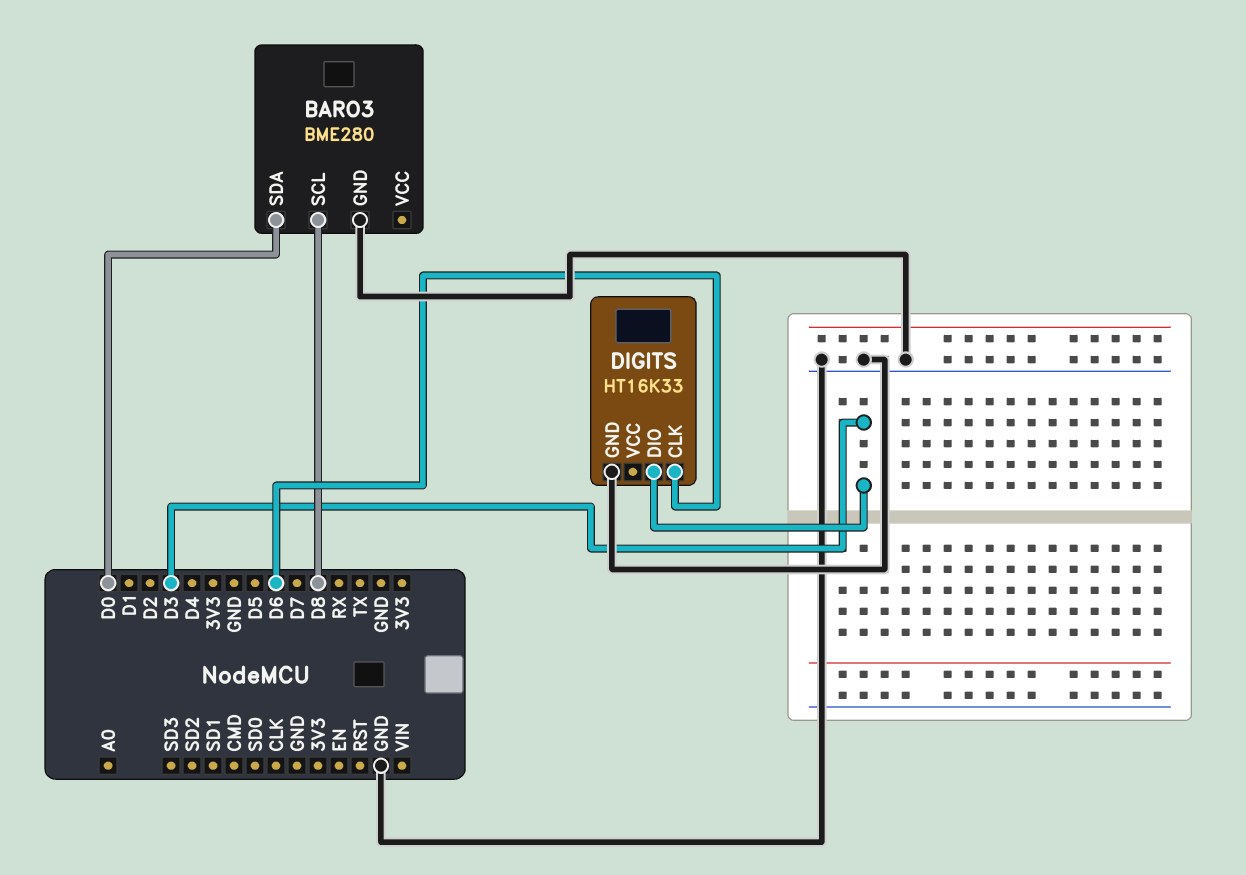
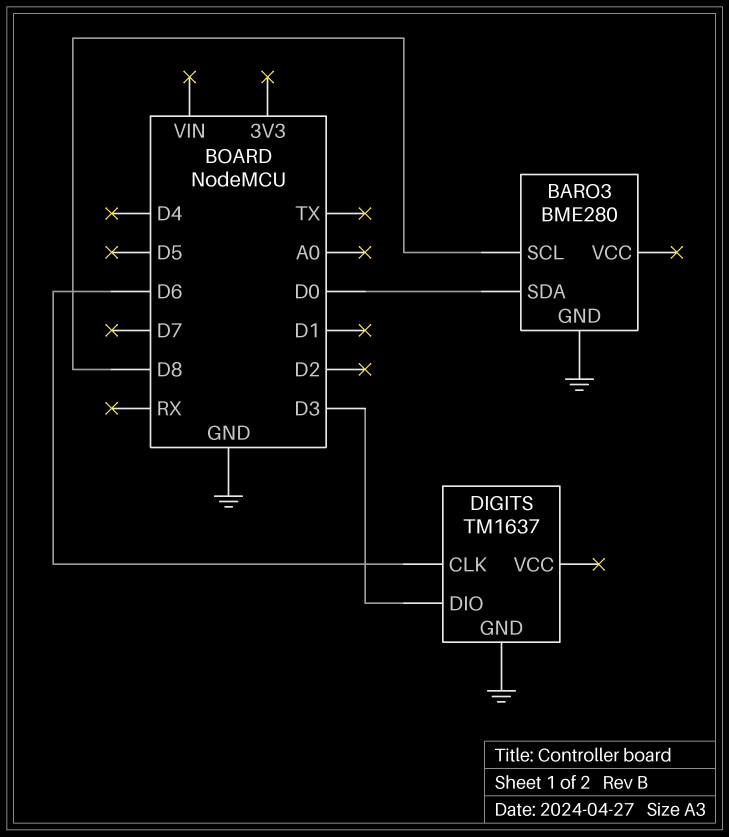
DIGITS: HT16K33 -> TM1637

